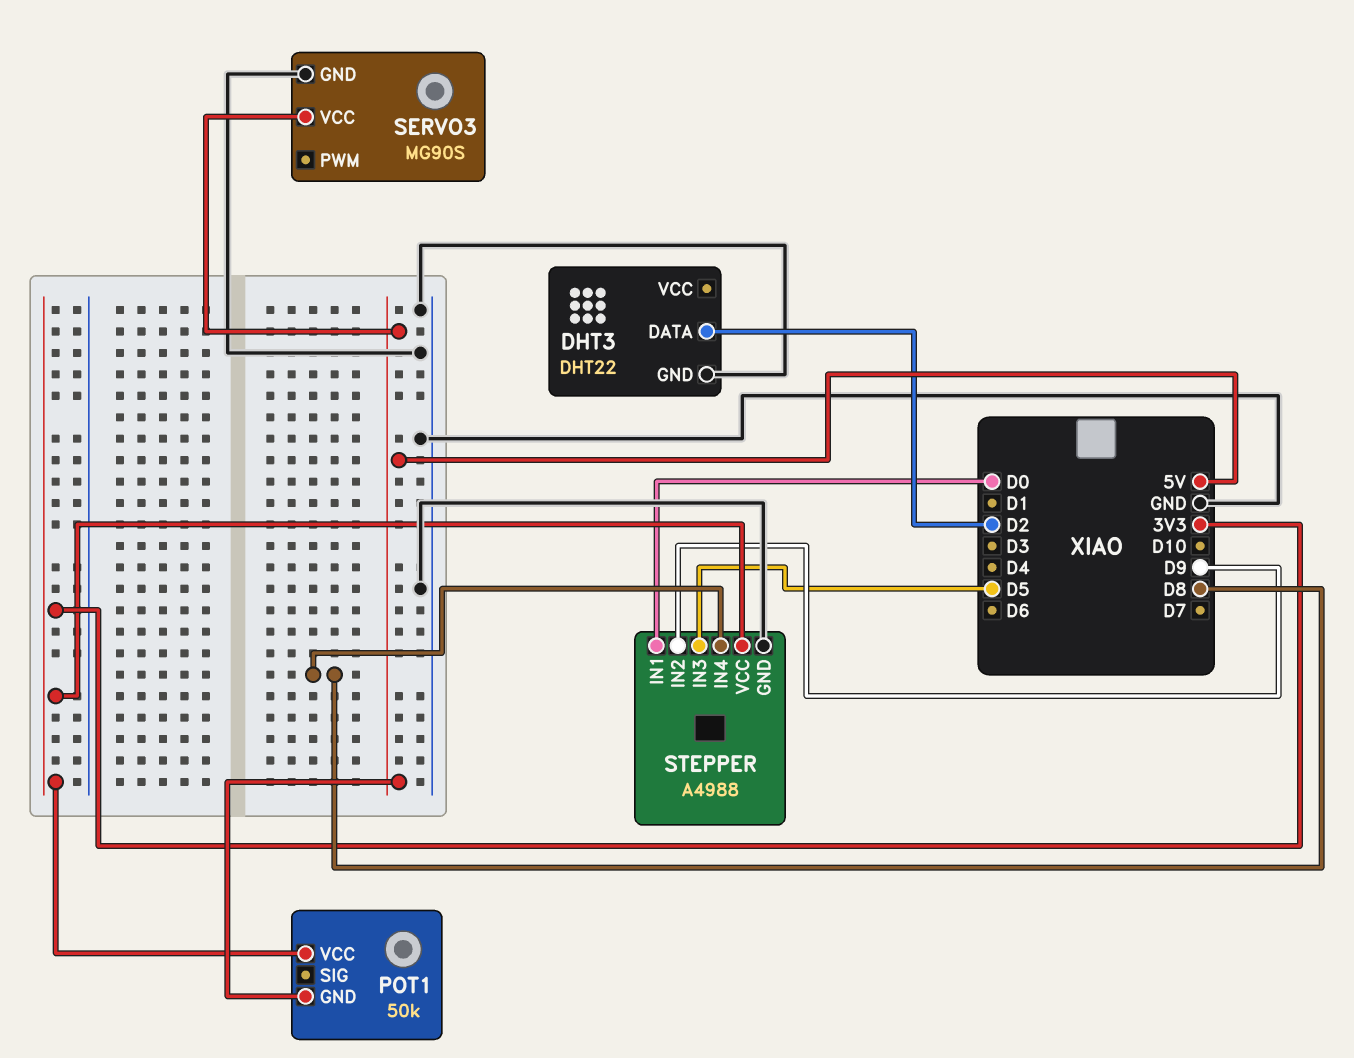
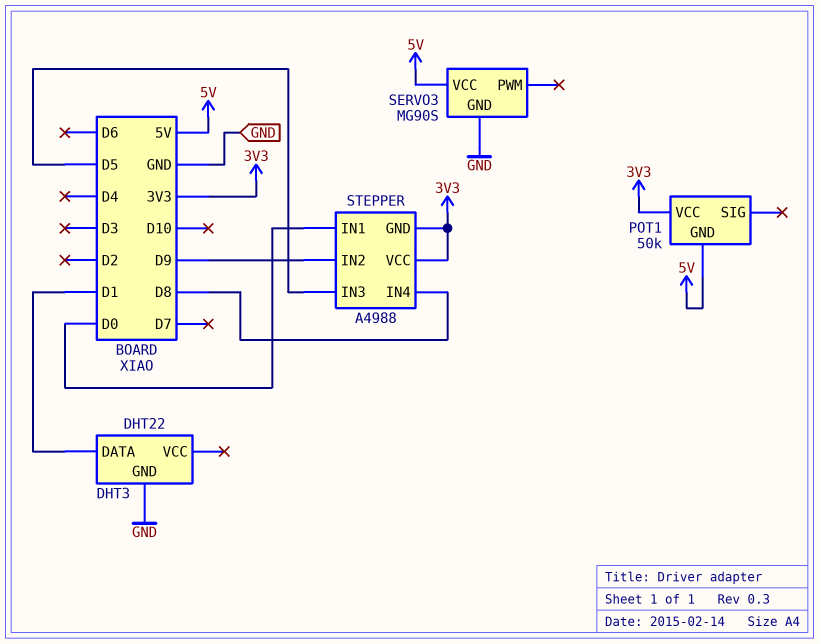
DHT3 pin DATA: D2 -> D1
STEPPER pin GND: GND -> 3V3

